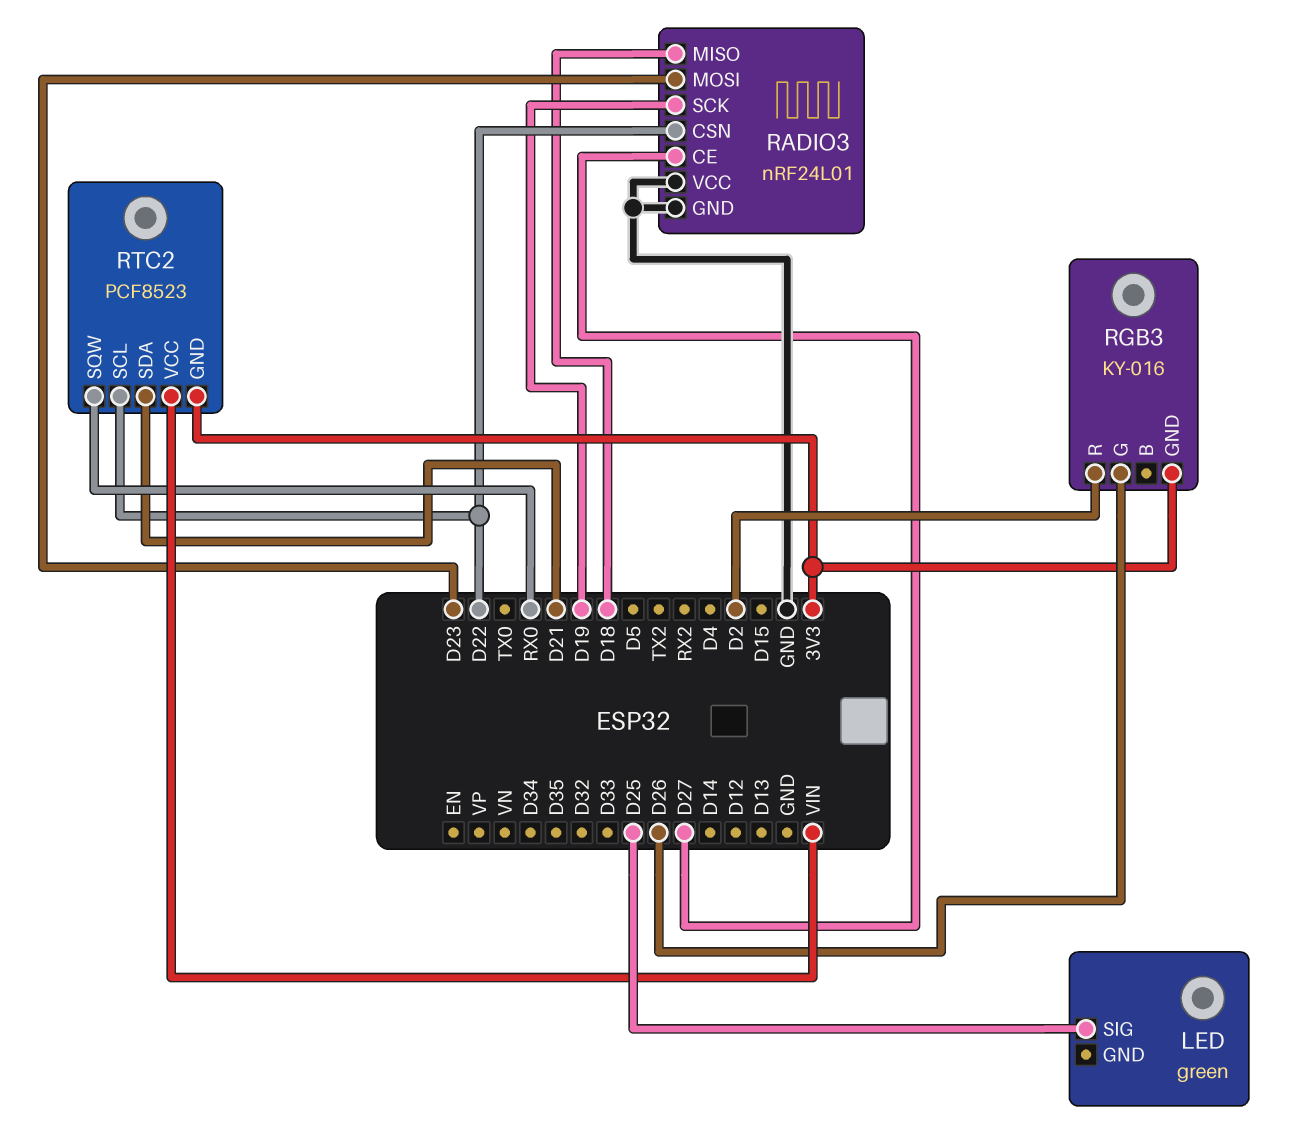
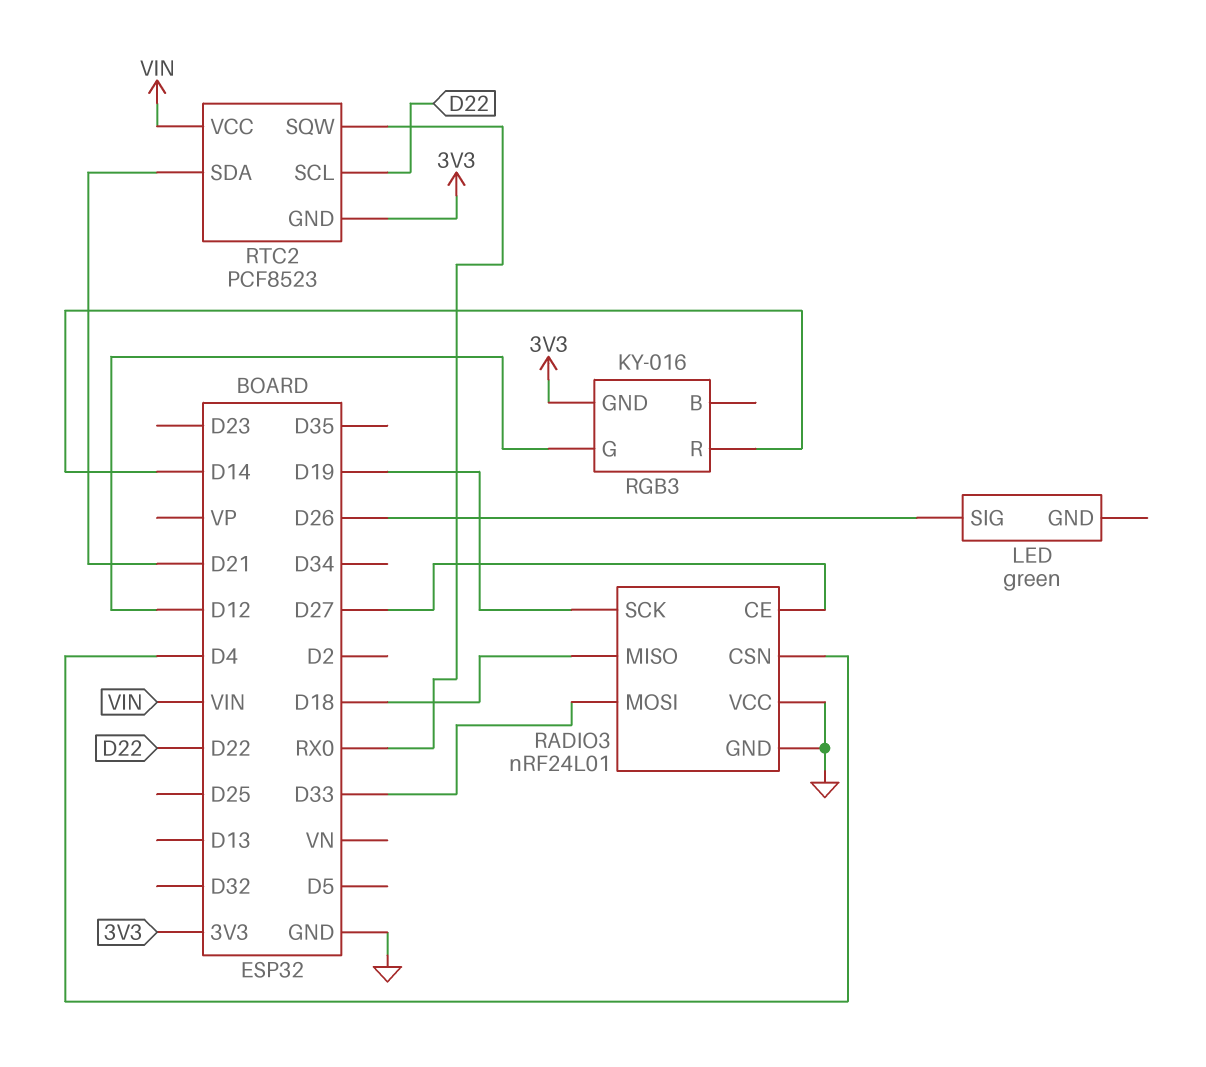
LED pin SIG: D25 -> D26
RADIO3 pin CSN: D22 -> D4
RADIO3 pin MOSI: D23 -> D33
RGB3 pin G: D26 -> D12
RGB3 pin R: D2 -> D14

